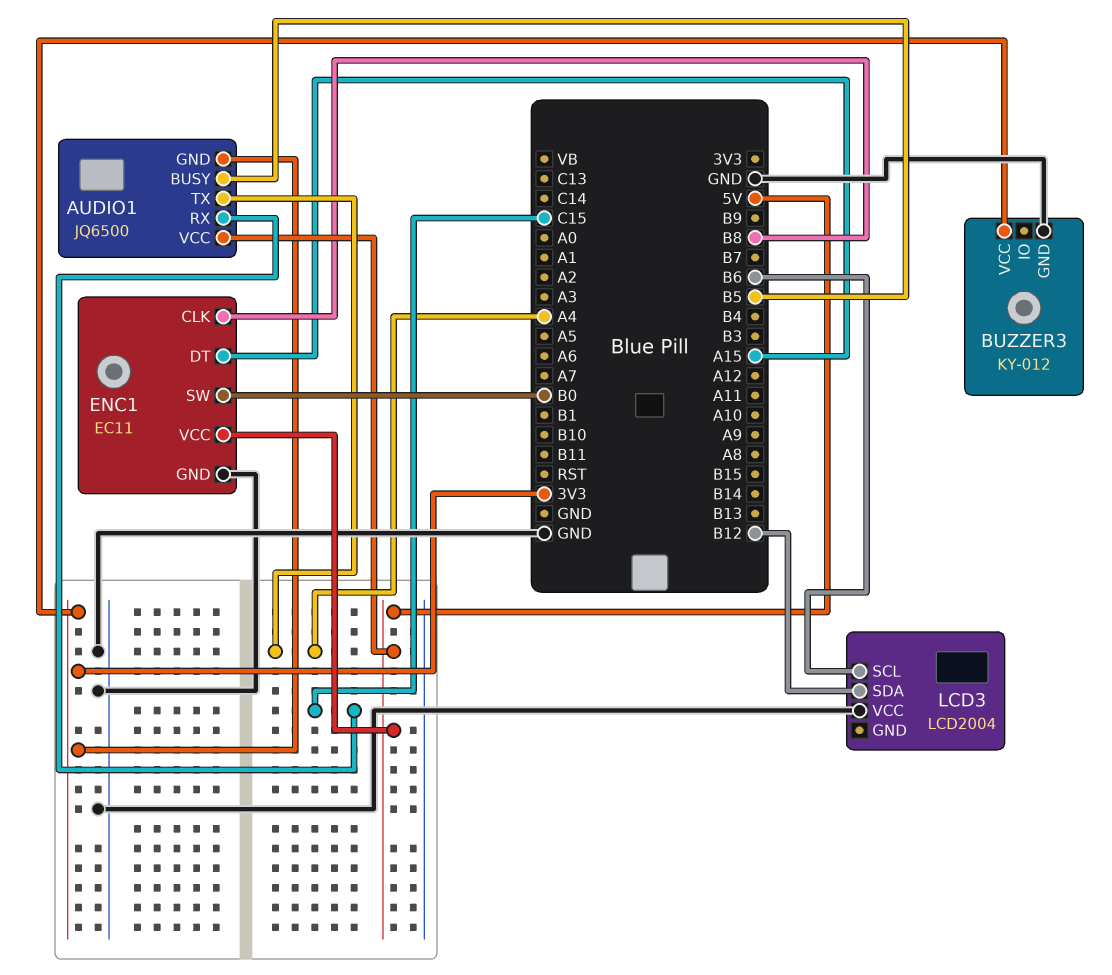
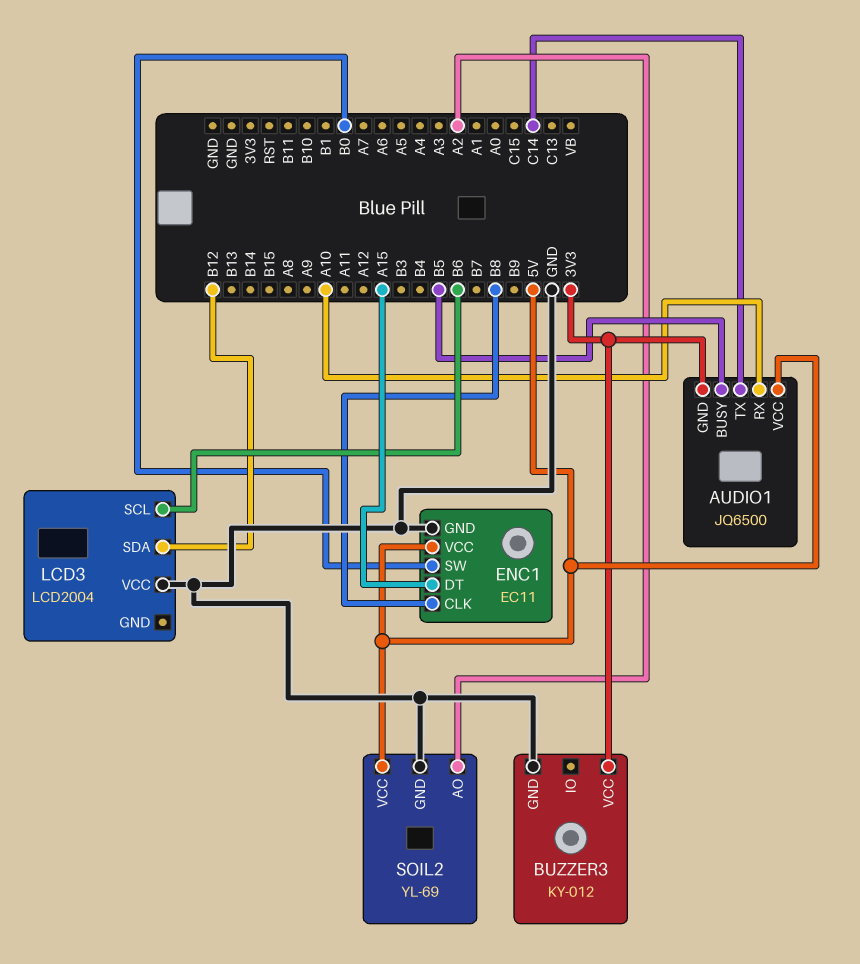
AUDIO1 pin RX: C15 -> A10
AUDIO1 pin TX: A4 -> C14
SOIL2: none -> YL-69
SOIL2 pin AO: none -> A2
SOIL2 pin GND: none -> GND
SOIL2 pin VCC: none -> 5V

